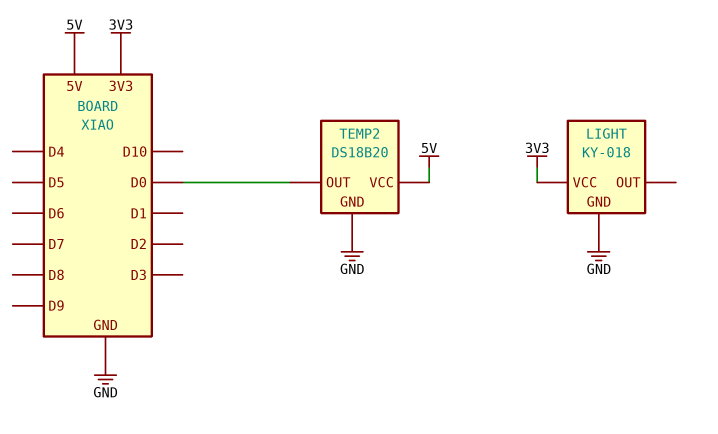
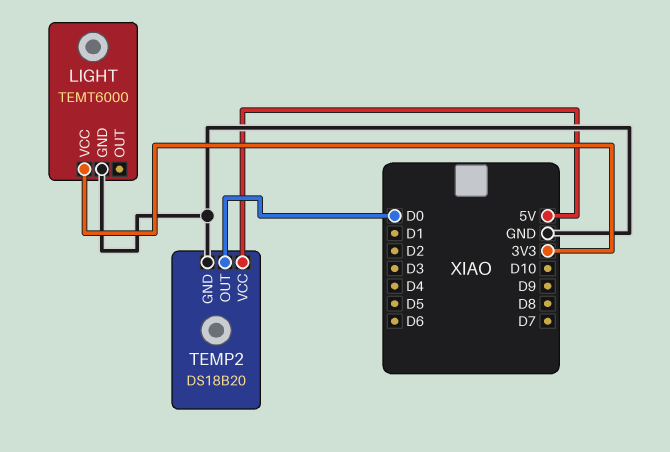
LIGHT: KY-018 -> TEMT6000

